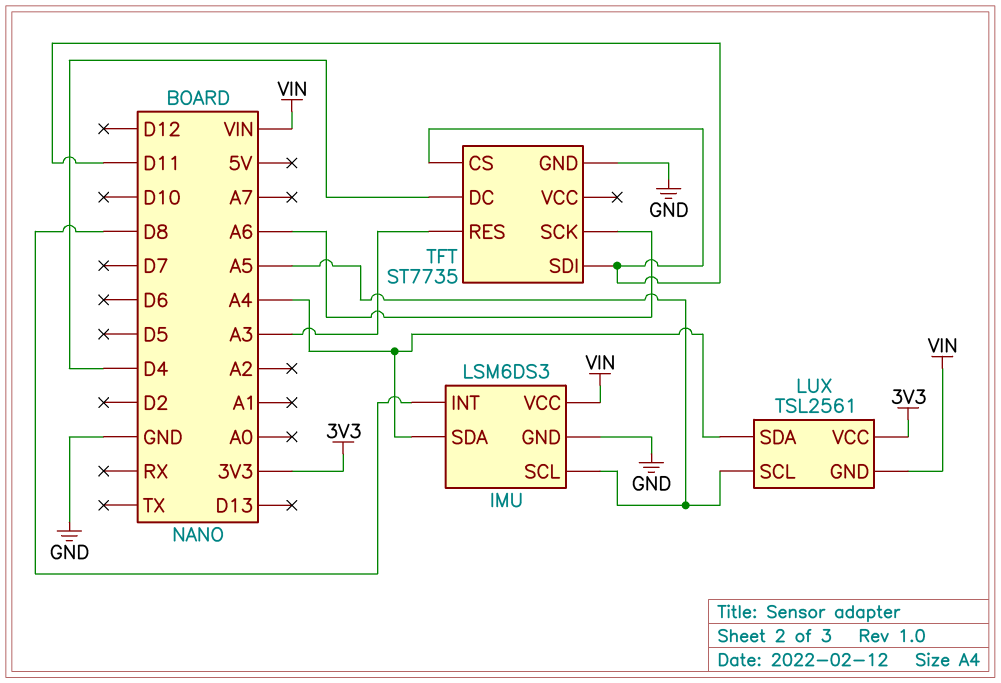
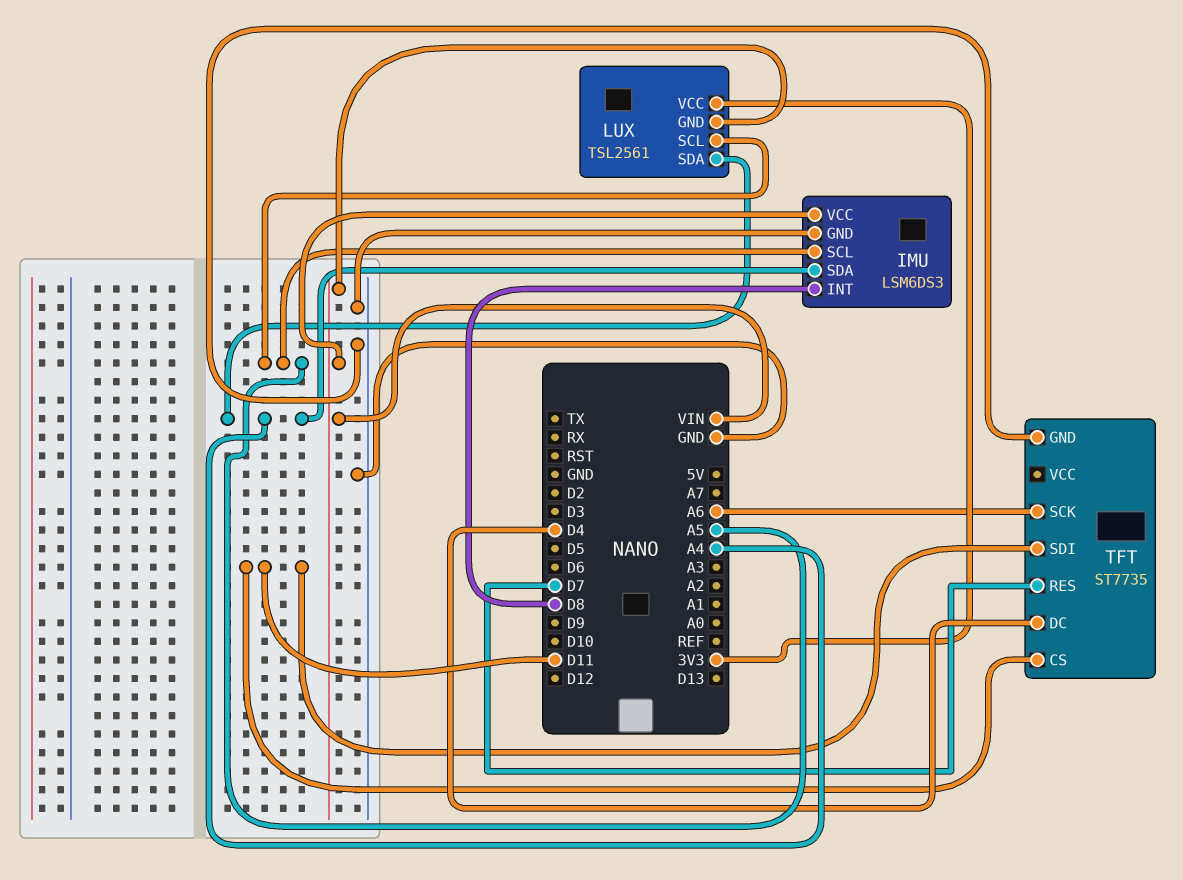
TFT pin RES: A3 -> D7

